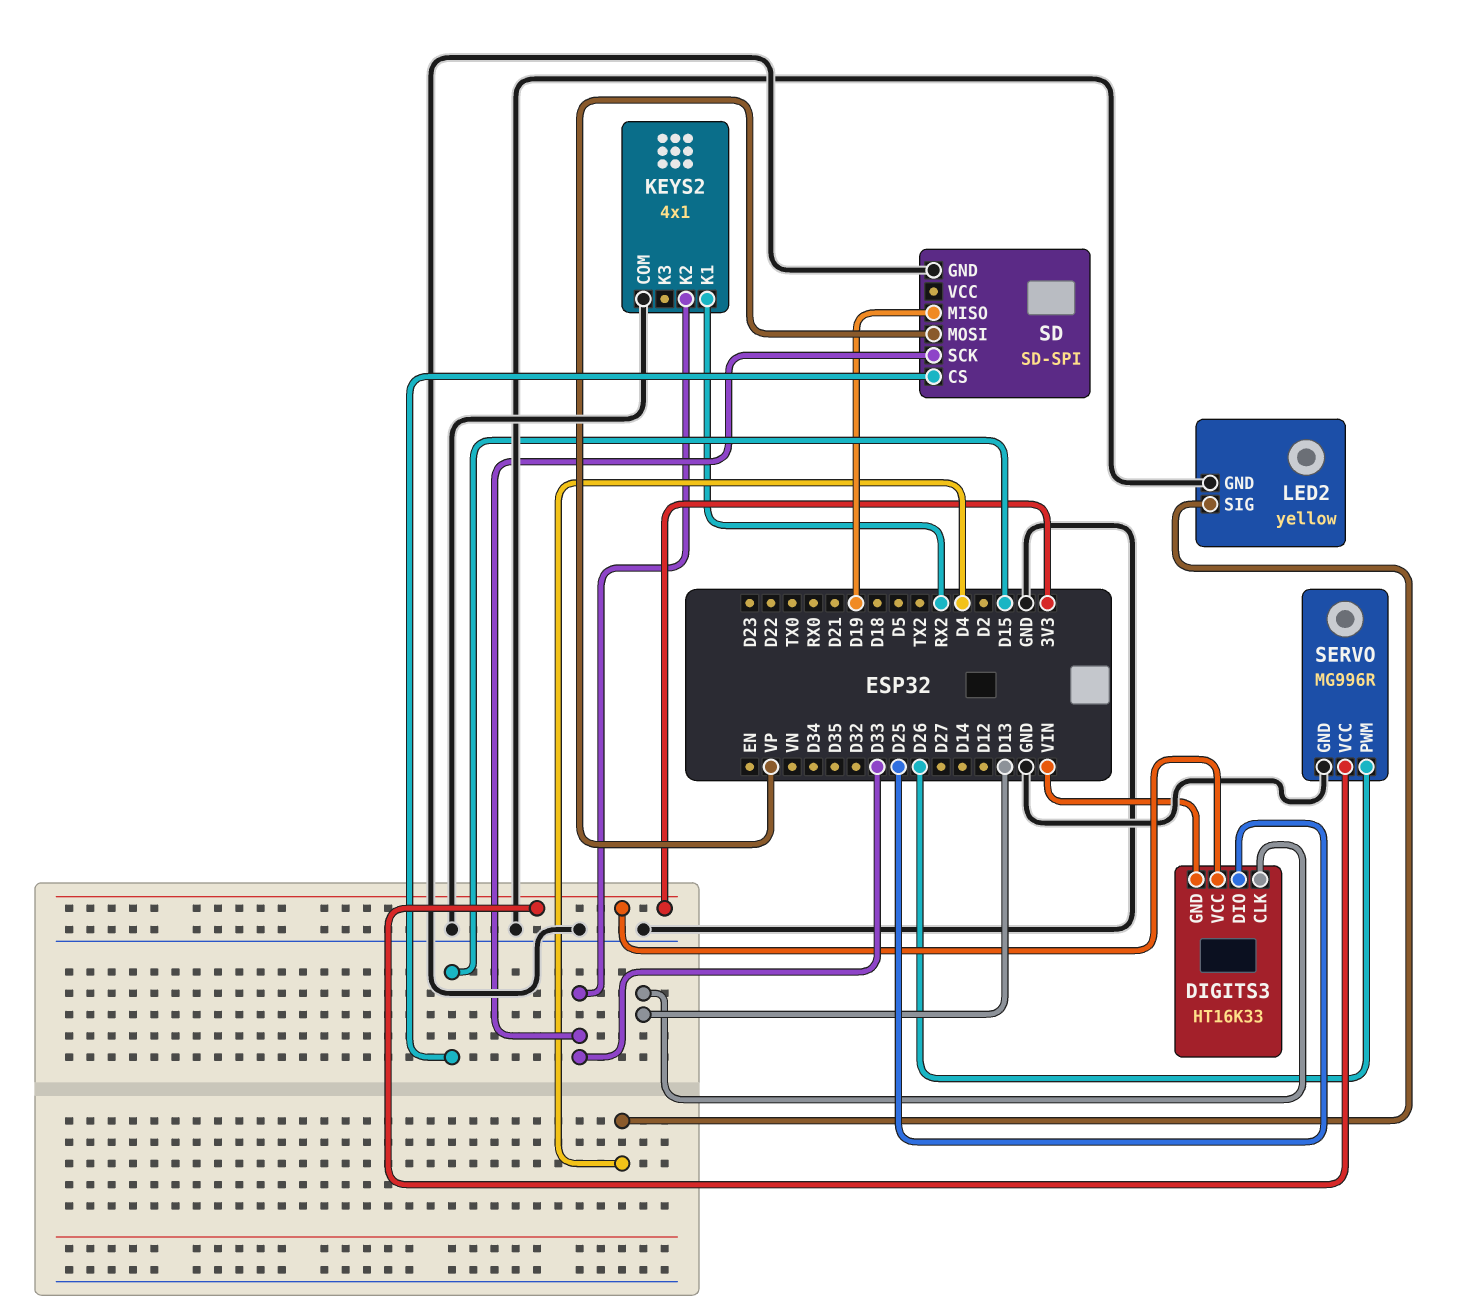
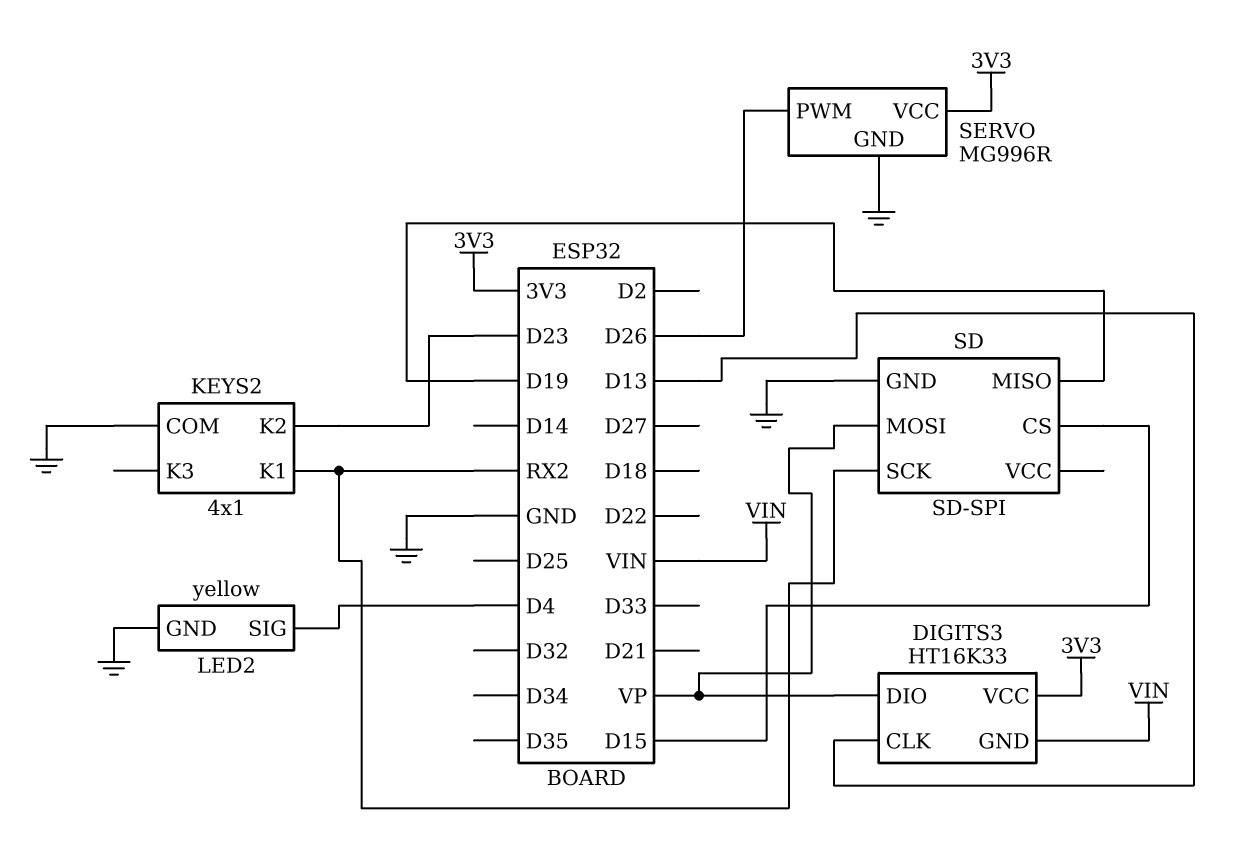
DIGITS3 pin DIO: D25 -> VP
KEYS2 pin K2: D33 -> D23
SD pin SCK: D33 -> RX2

